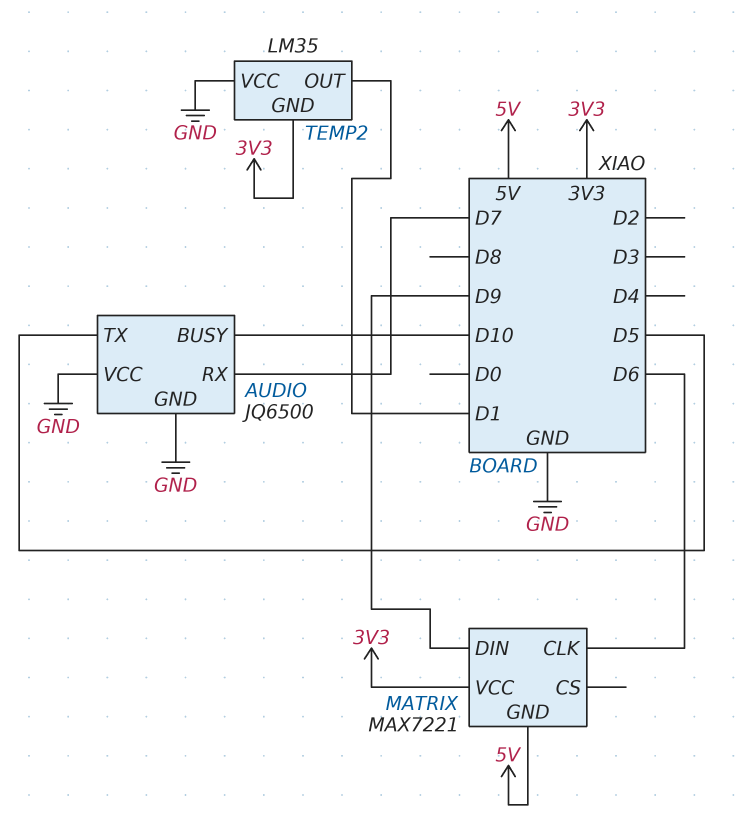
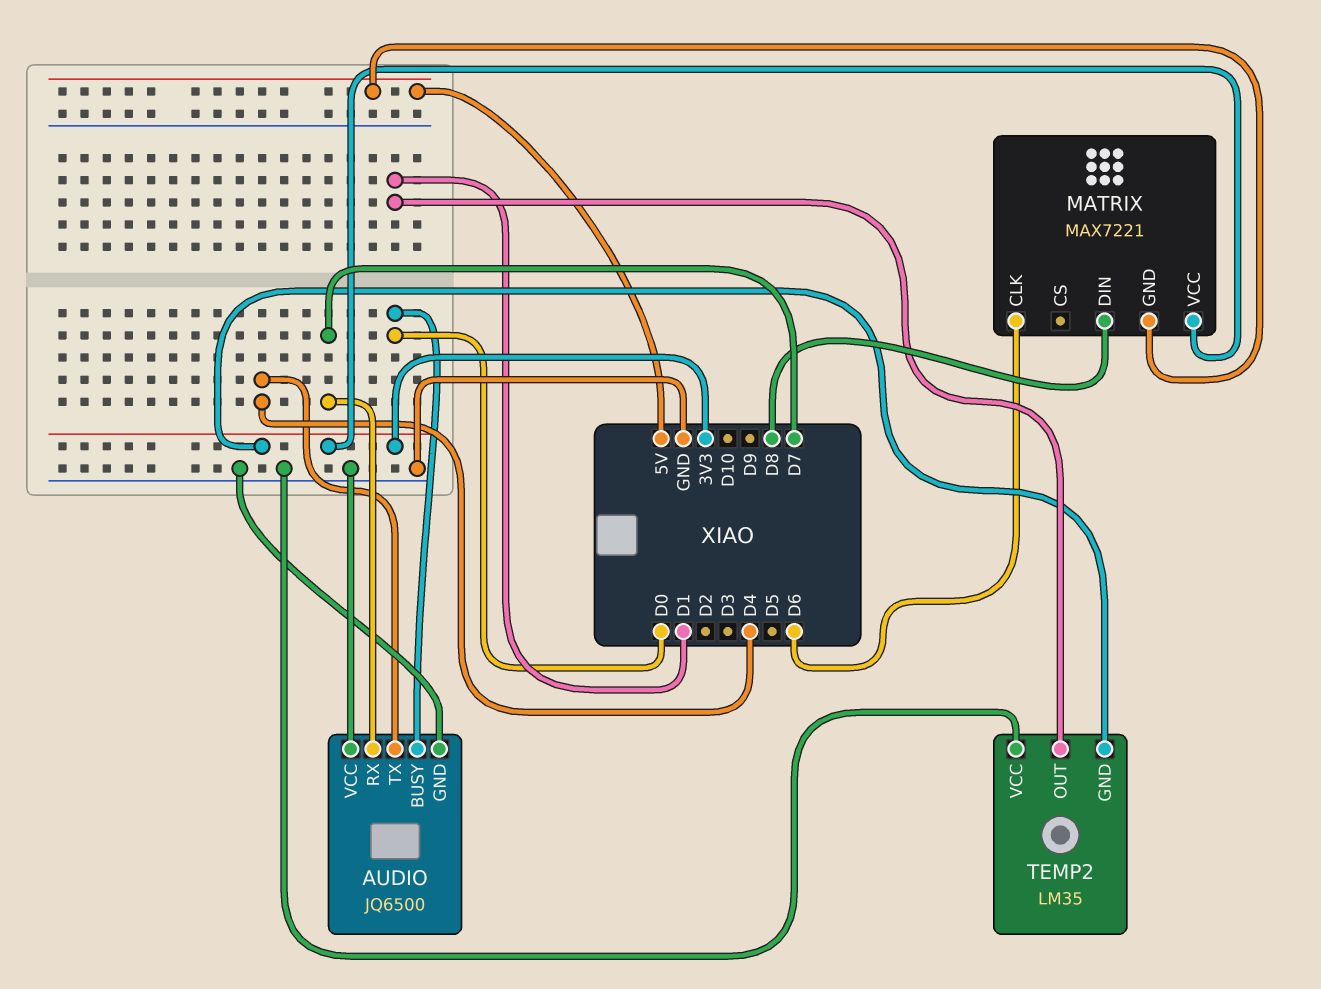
AUDIO pin BUSY: D10 -> D0
AUDIO pin TX: D5 -> D4
MATRIX pin DIN: D9 -> D8

